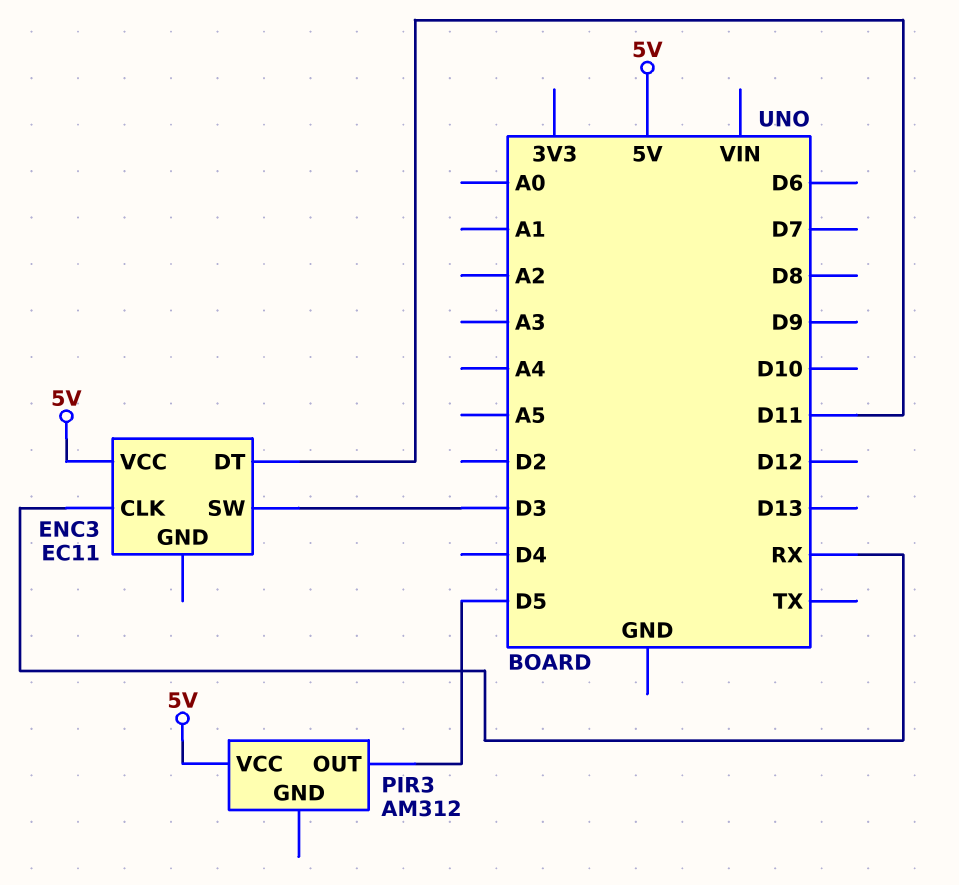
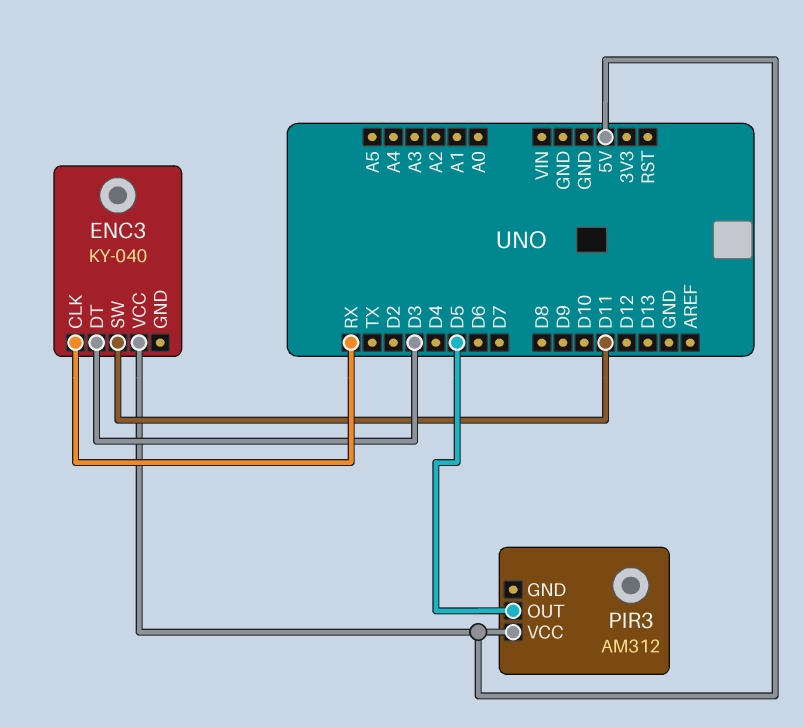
ENC3: EC11 -> KY-040
ENC3 pin DT: D11 -> D3
ENC3 pin SW: D3 -> D11

